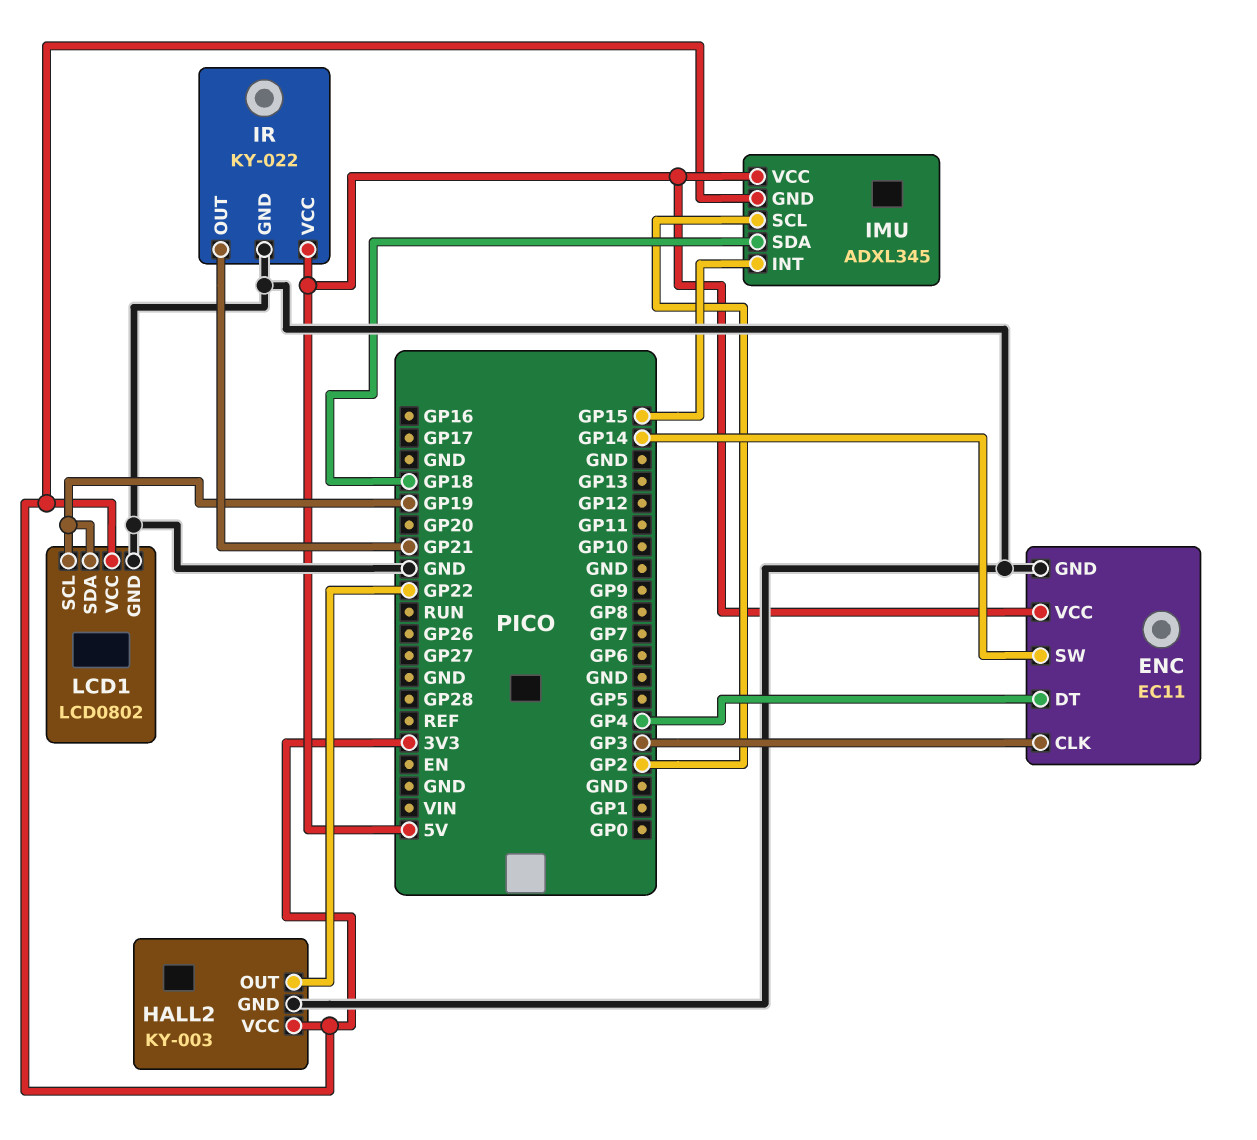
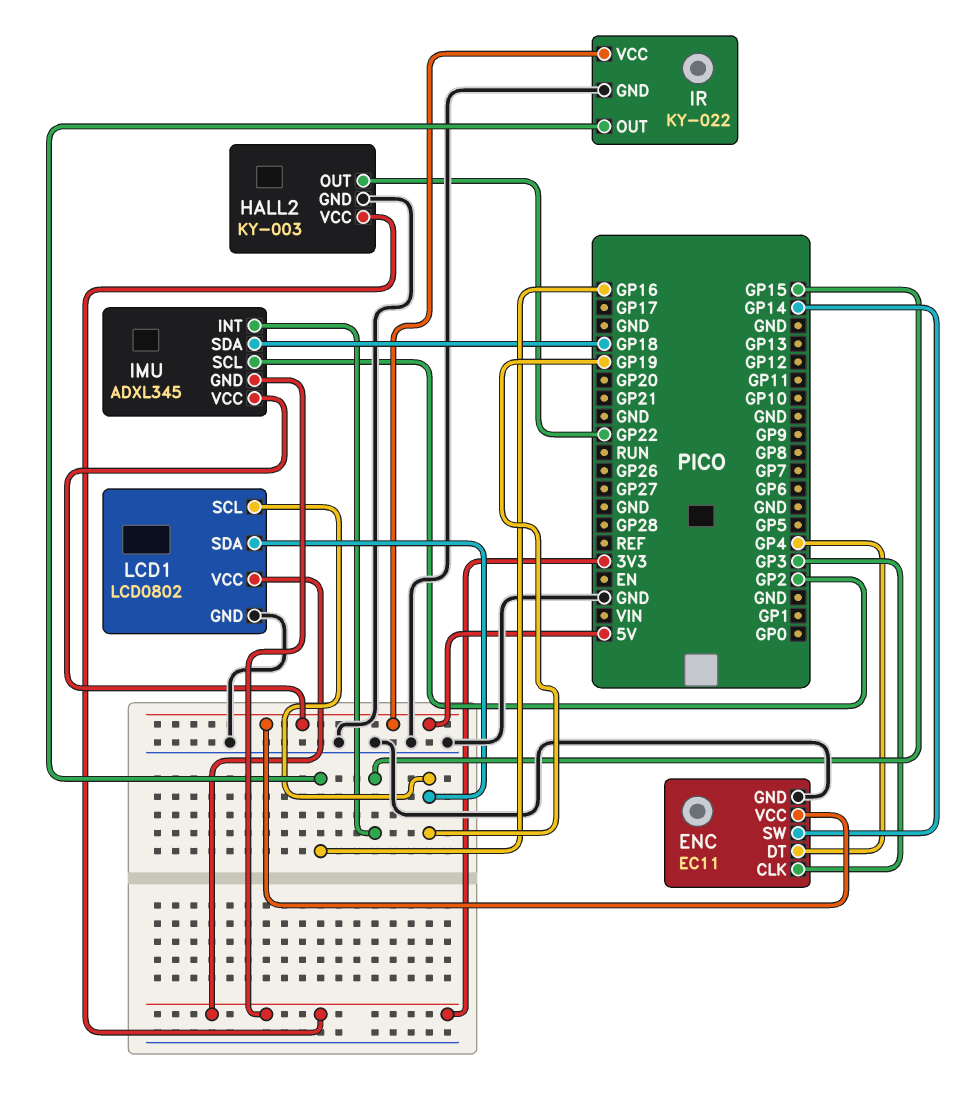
IR pin OUT: GP21 -> GP16

